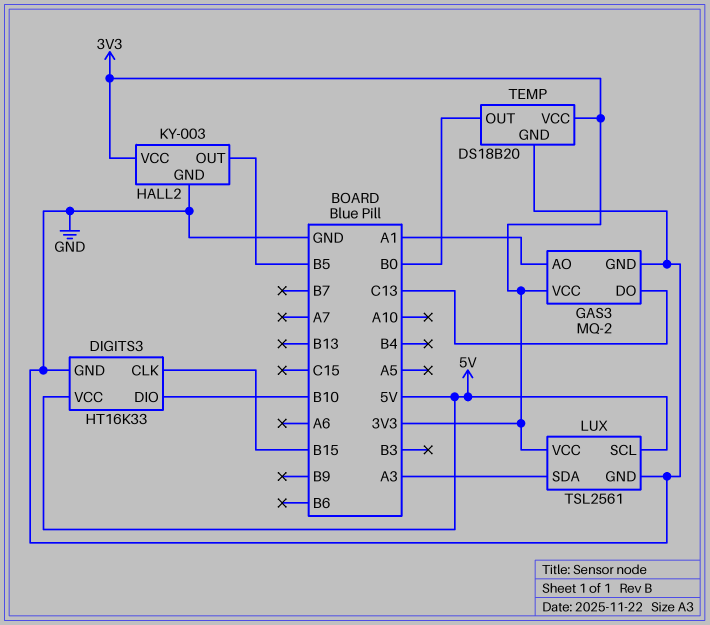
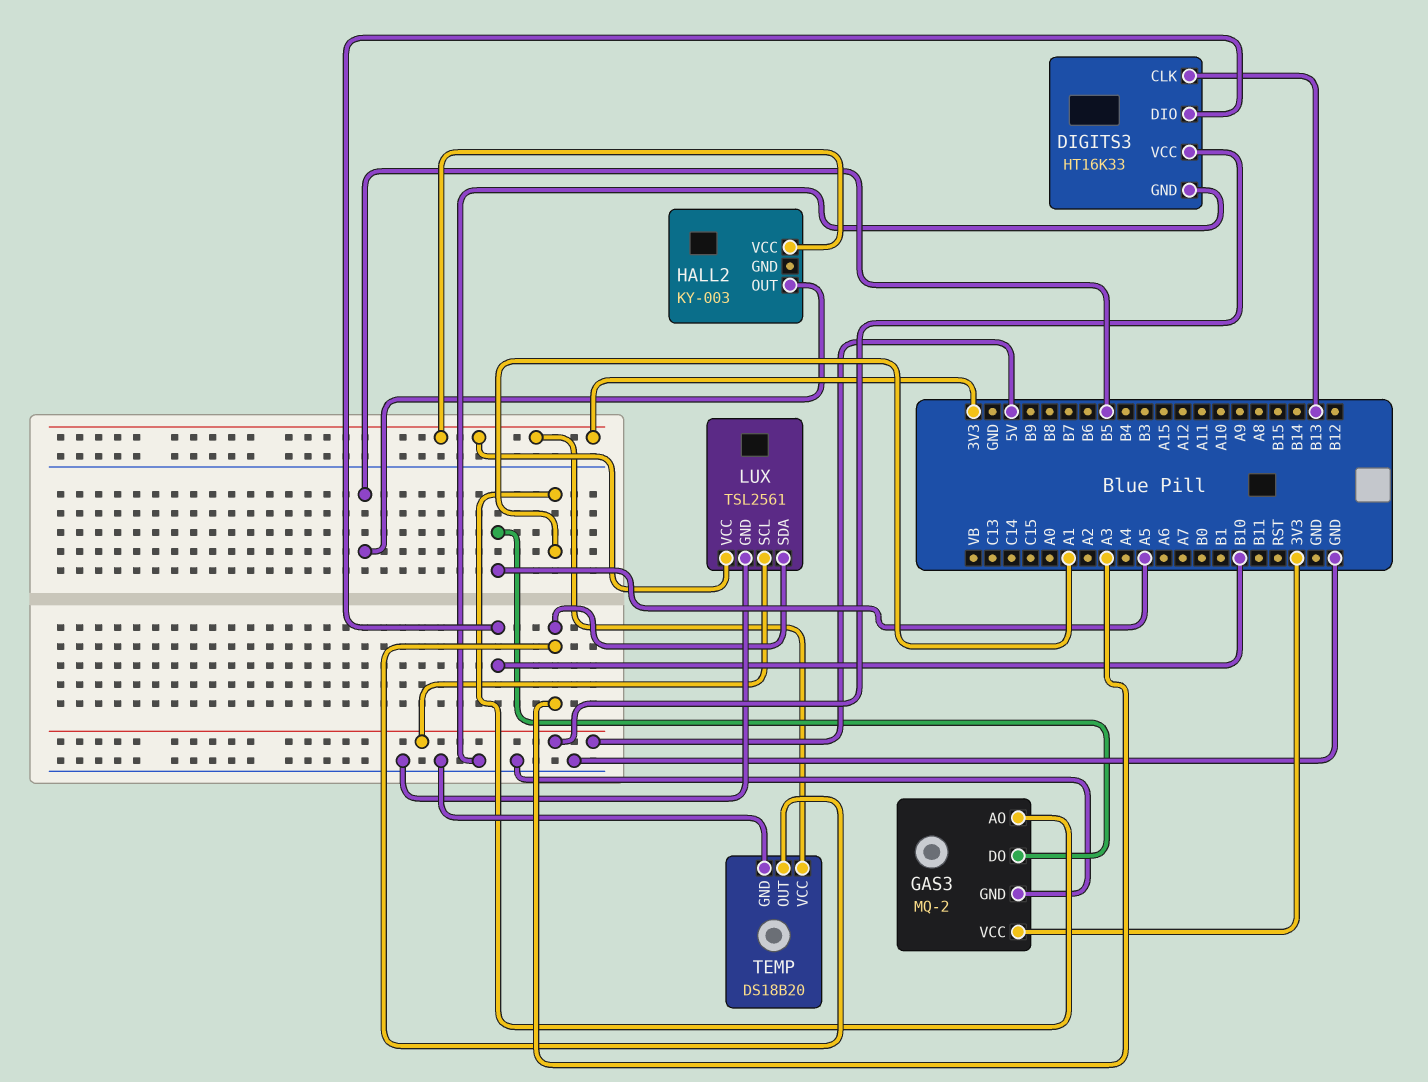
DIGITS3 pin CLK: B15 -> B13
GAS3 pin DO: C13 -> A5
HALL2 pin GND: GND -> none
TEMP pin OUT: B0 -> A3

